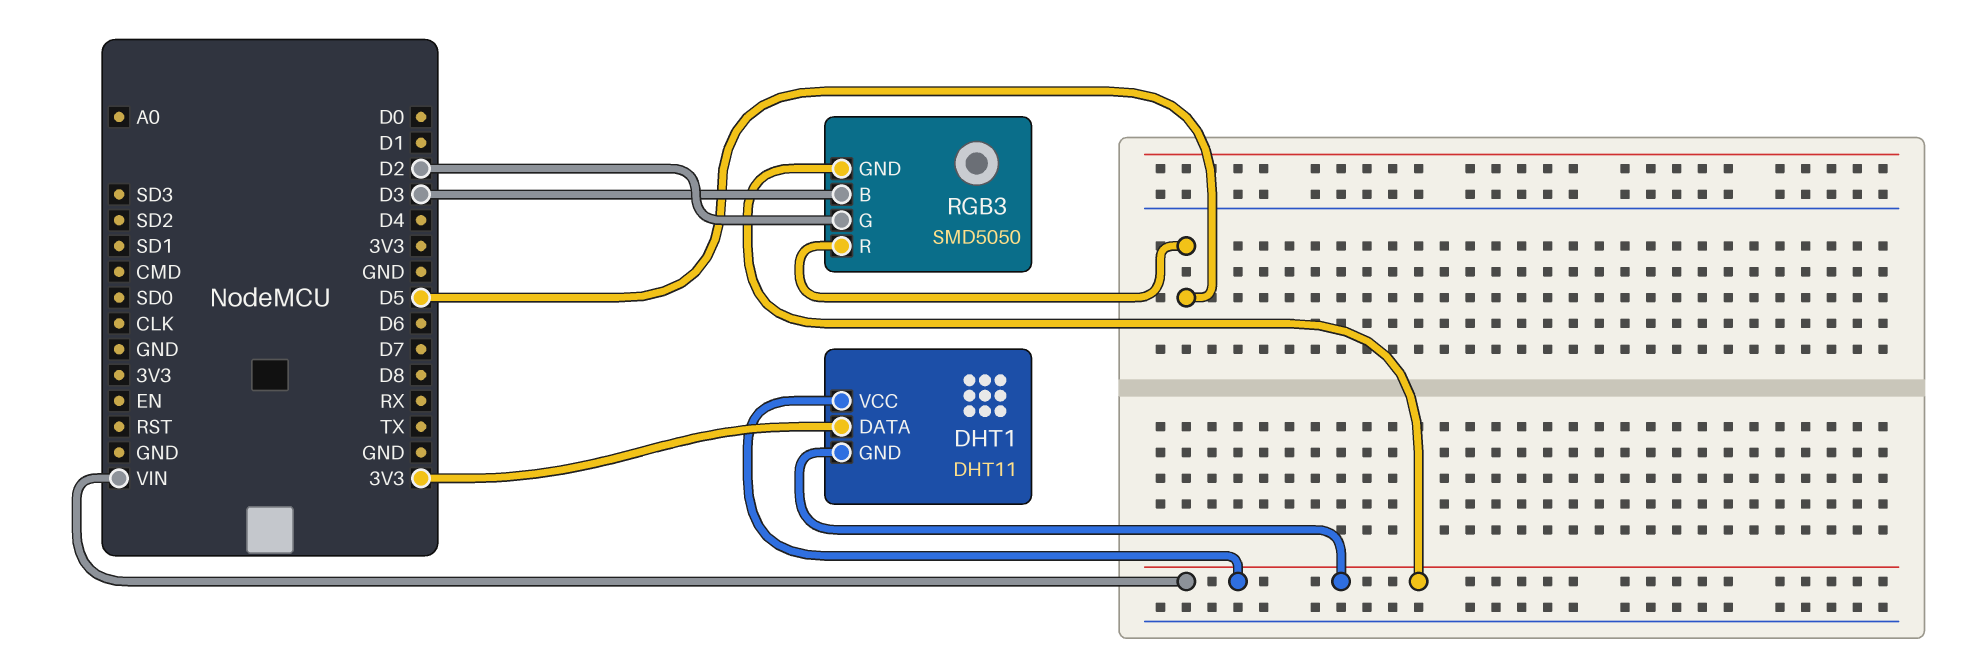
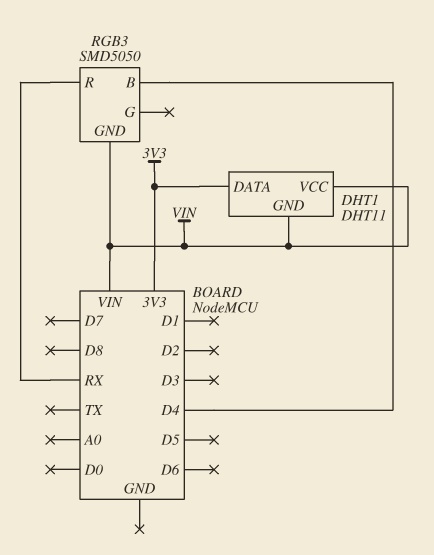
RGB3 pin B: D3 -> D4
RGB3 pin G: D2 -> none
RGB3 pin R: D5 -> RX

